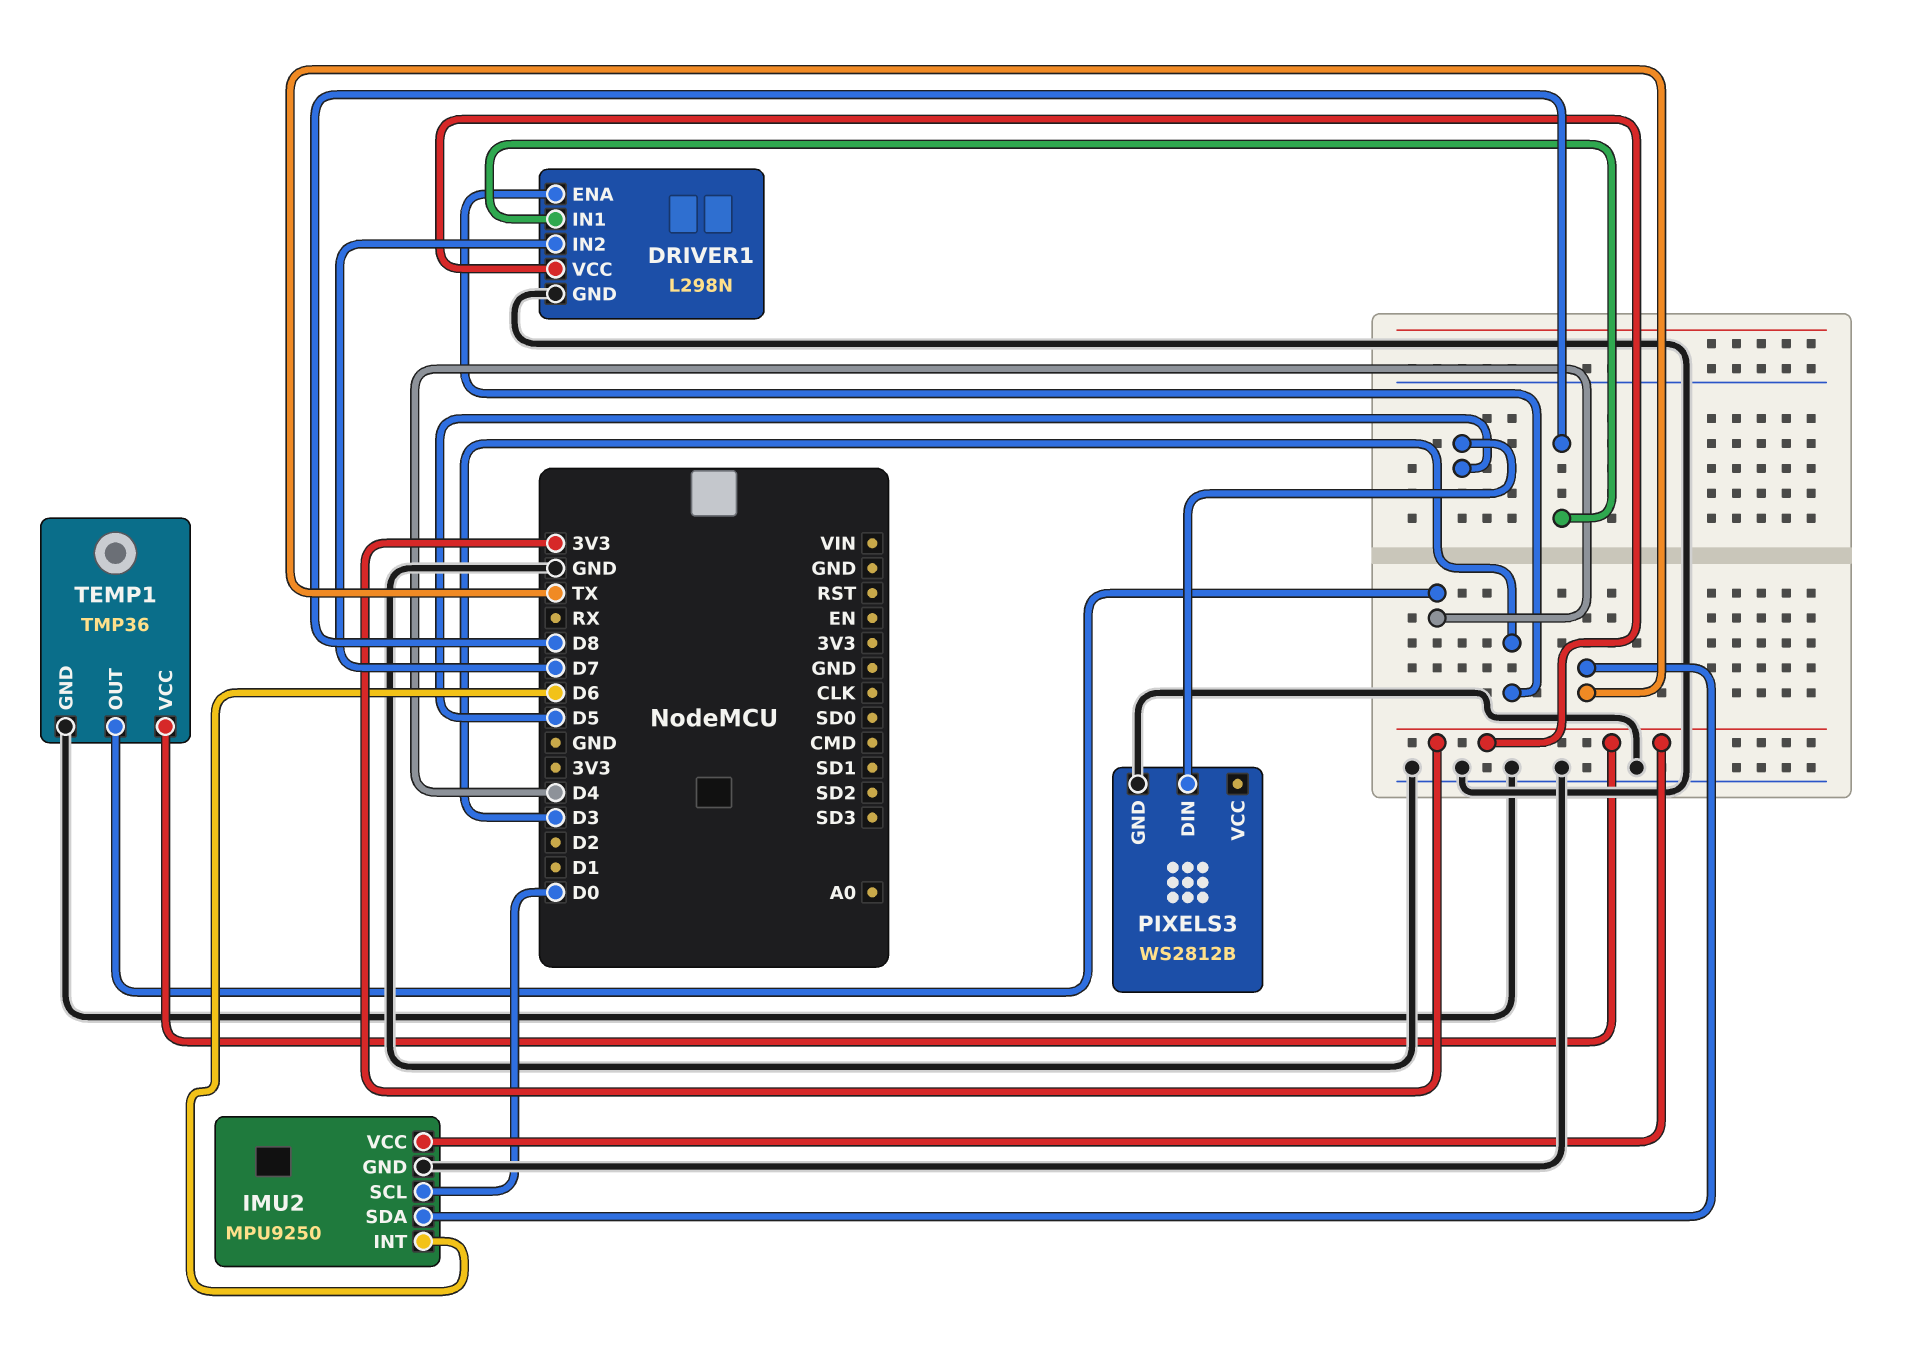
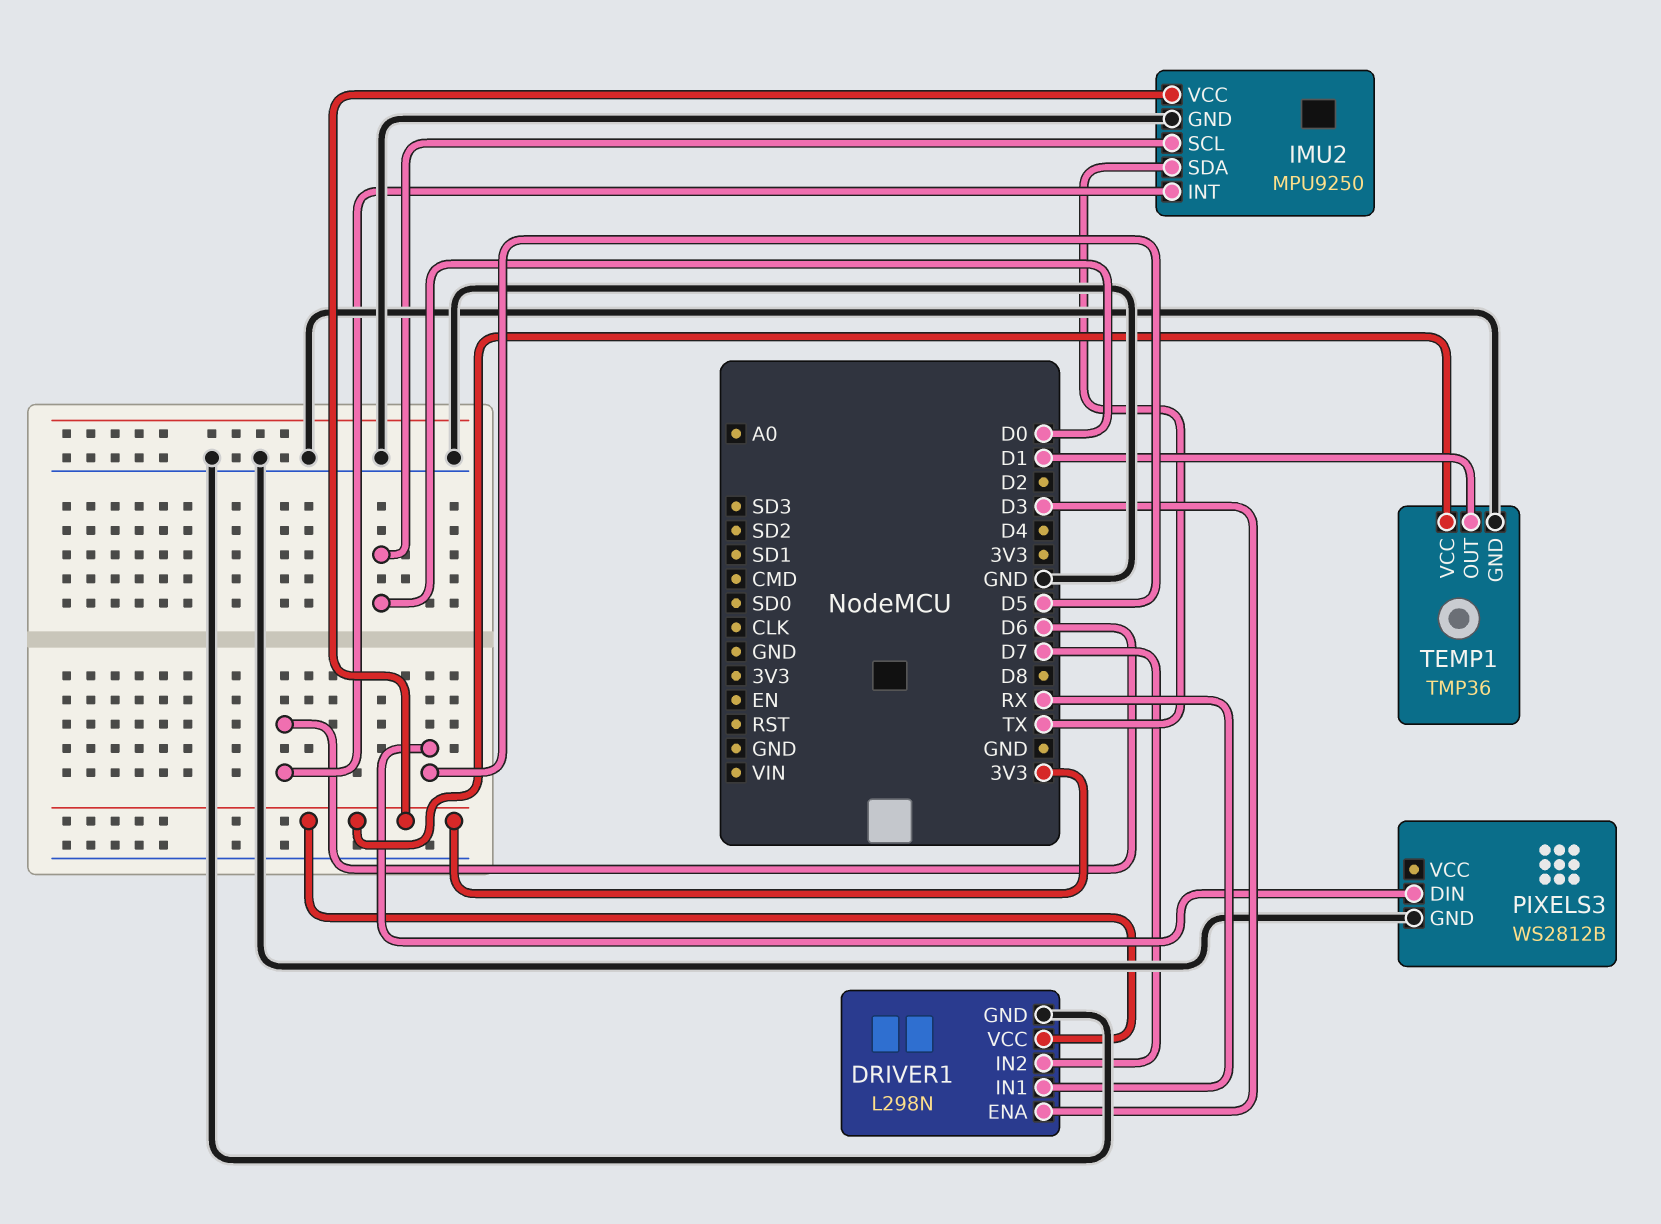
DRIVER1 pin IN1: D8 -> RX
TEMP1 pin OUT: D4 -> D1

